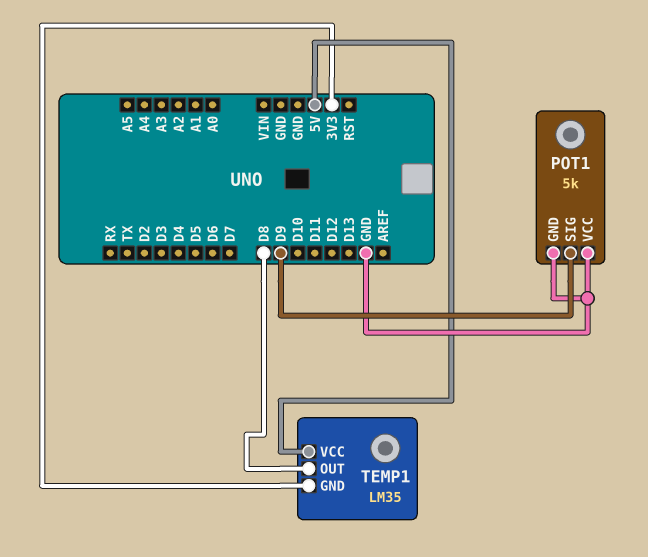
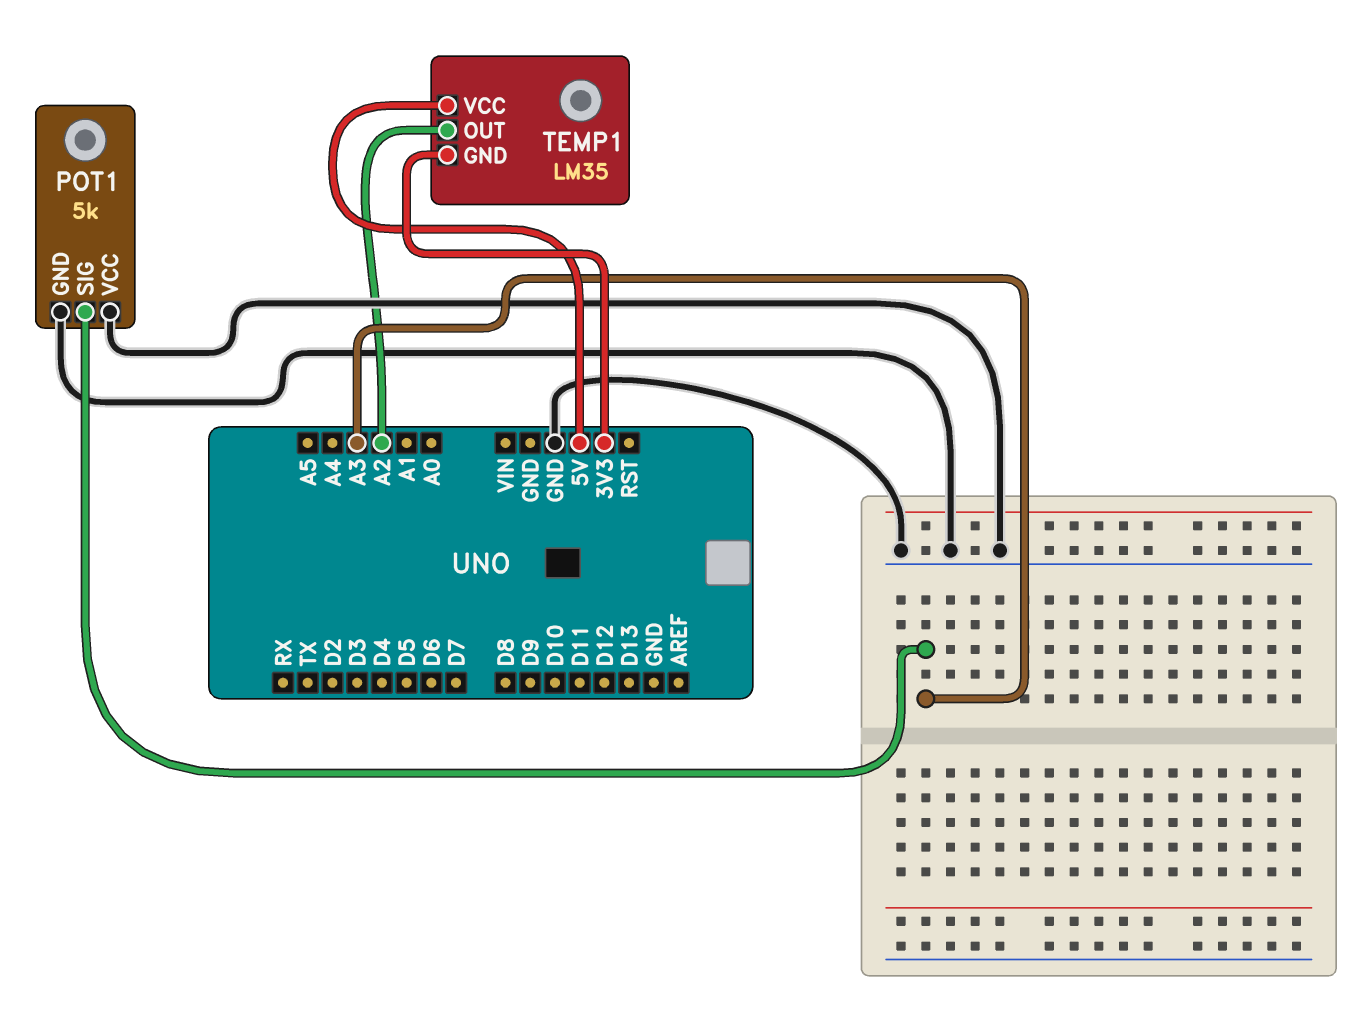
POT1 pin SIG: D9 -> A3
TEMP1 pin OUT: D8 -> A2

